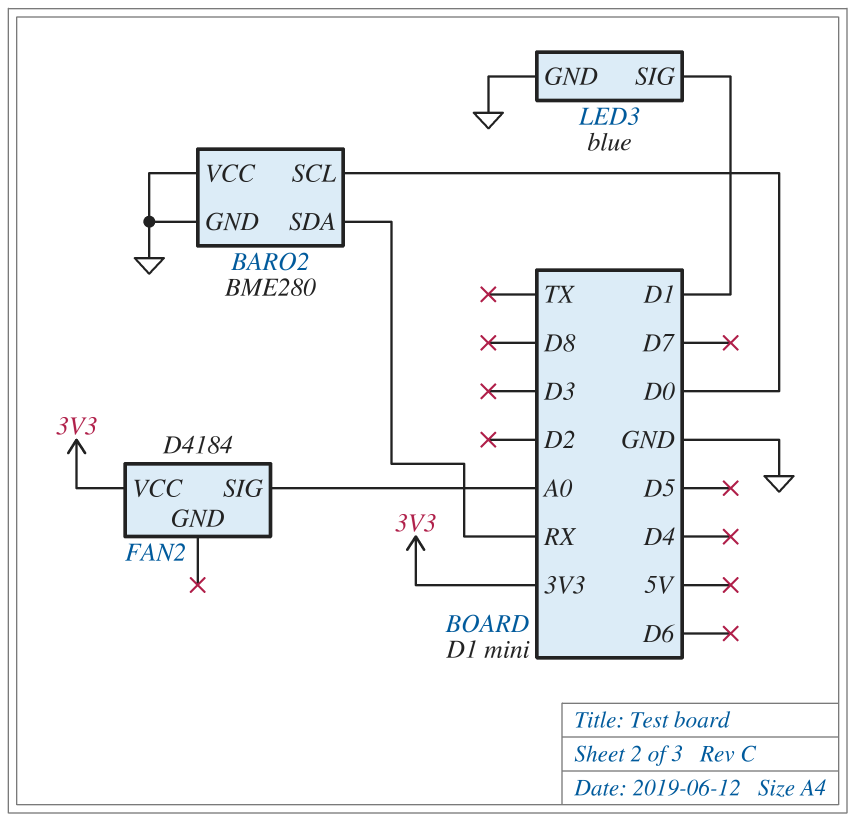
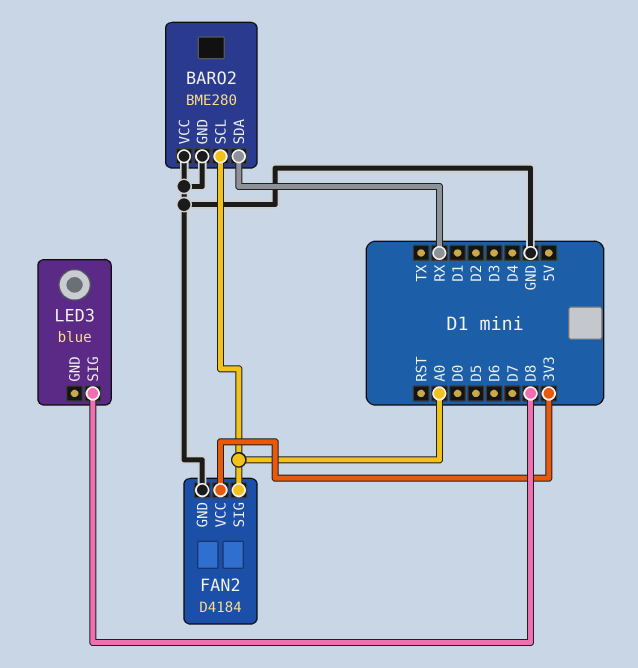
BARO2 pin SCL: D0 -> A0
FAN2 pin GND: none -> GND
LED3 pin GND: GND -> none
LED3 pin SIG: D1 -> D8

